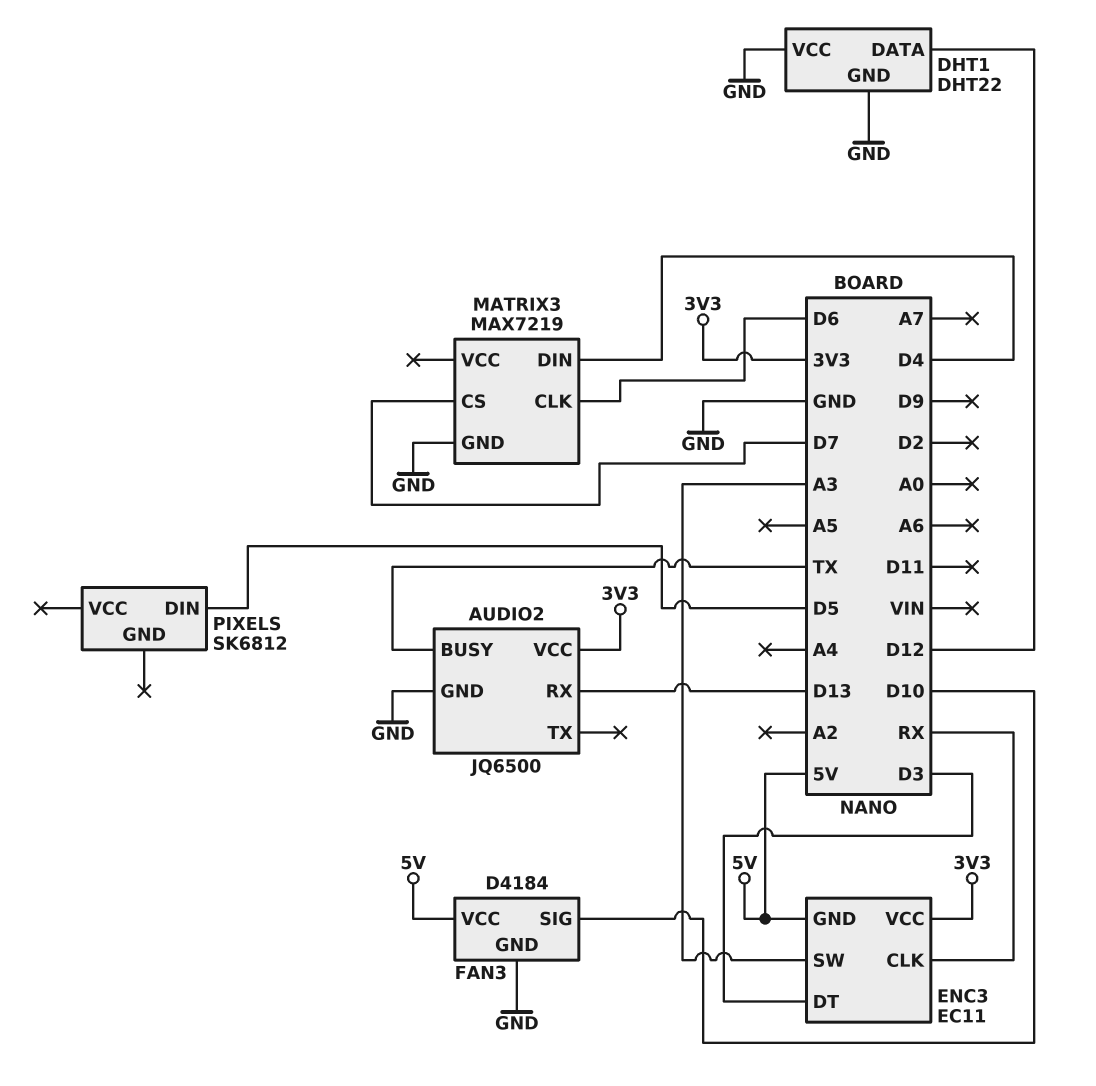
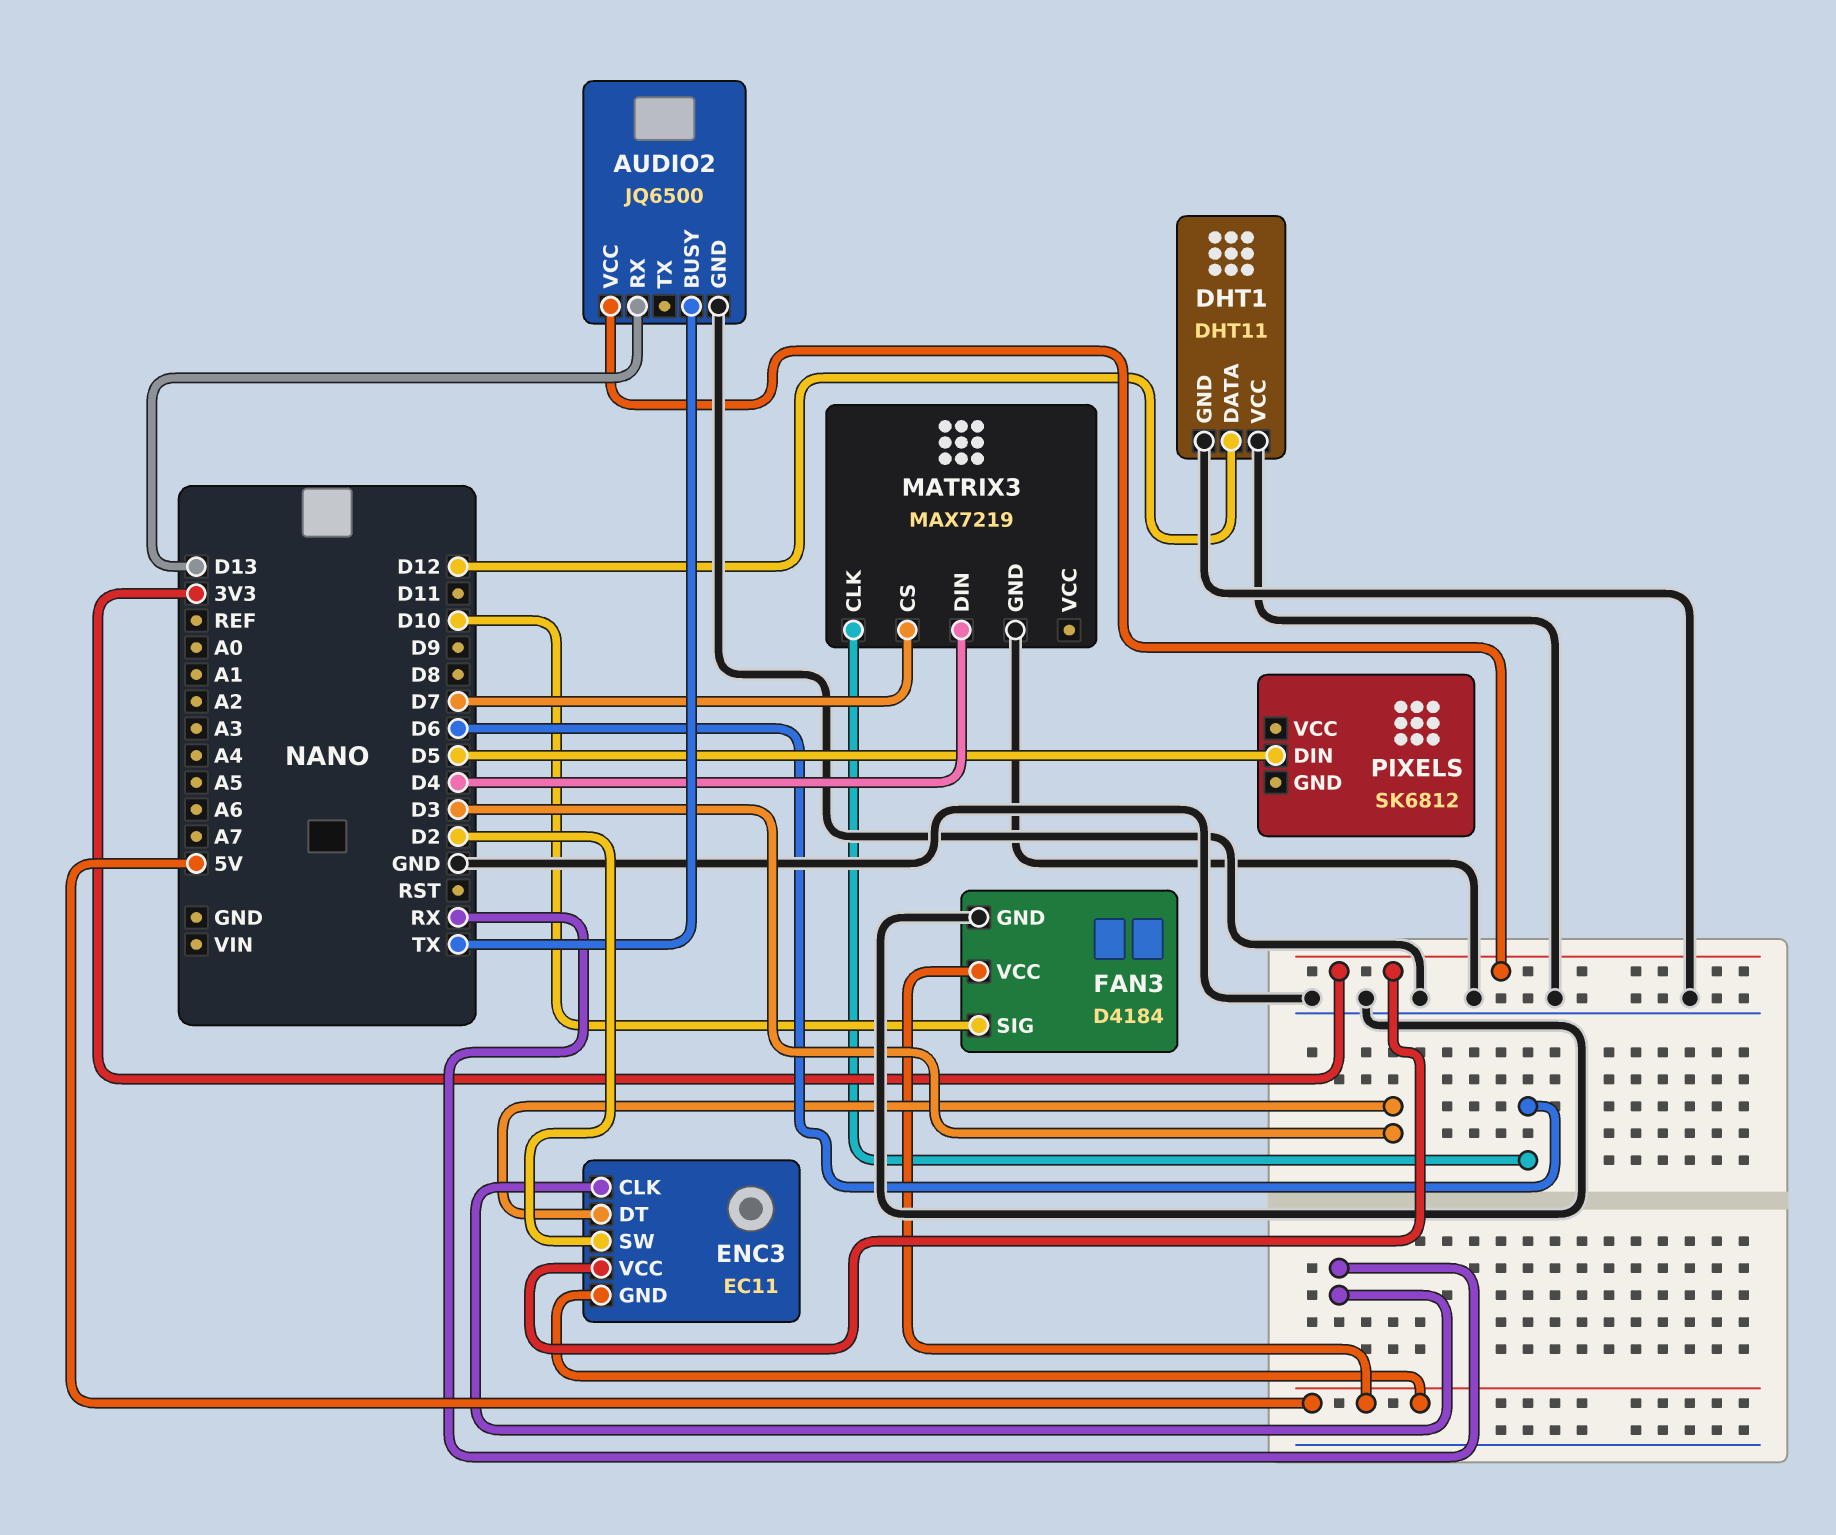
DHT1: DHT22 -> DHT11
ENC3 pin SW: A3 -> D2

